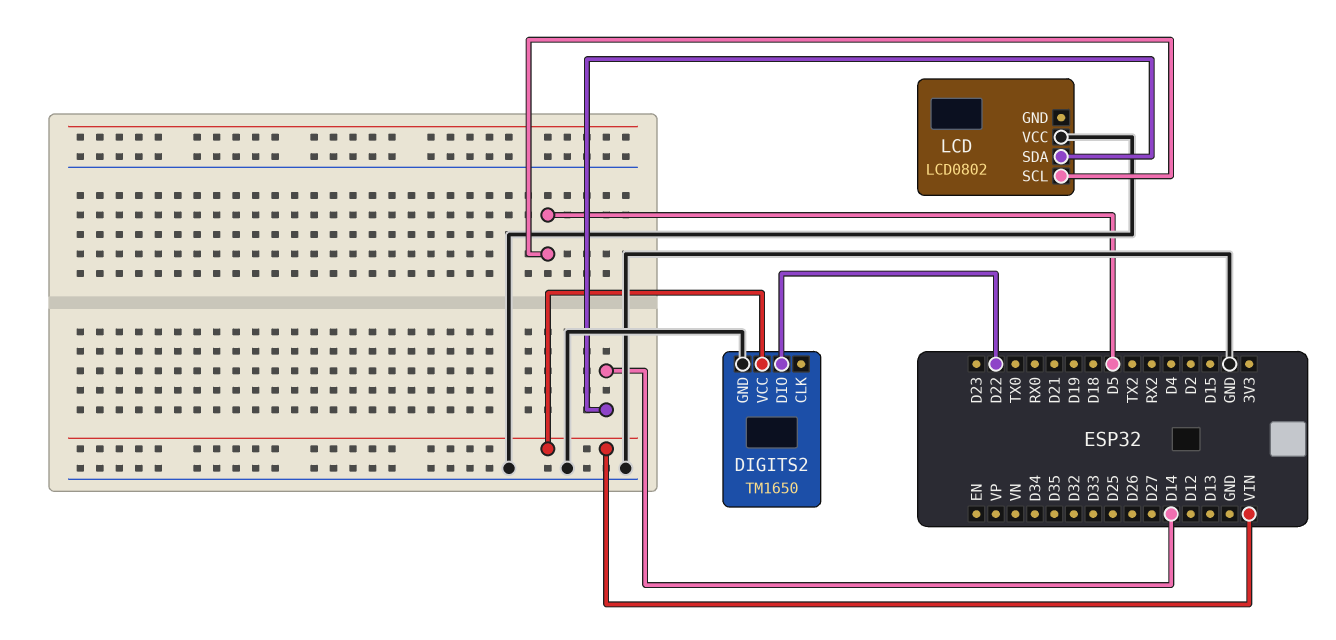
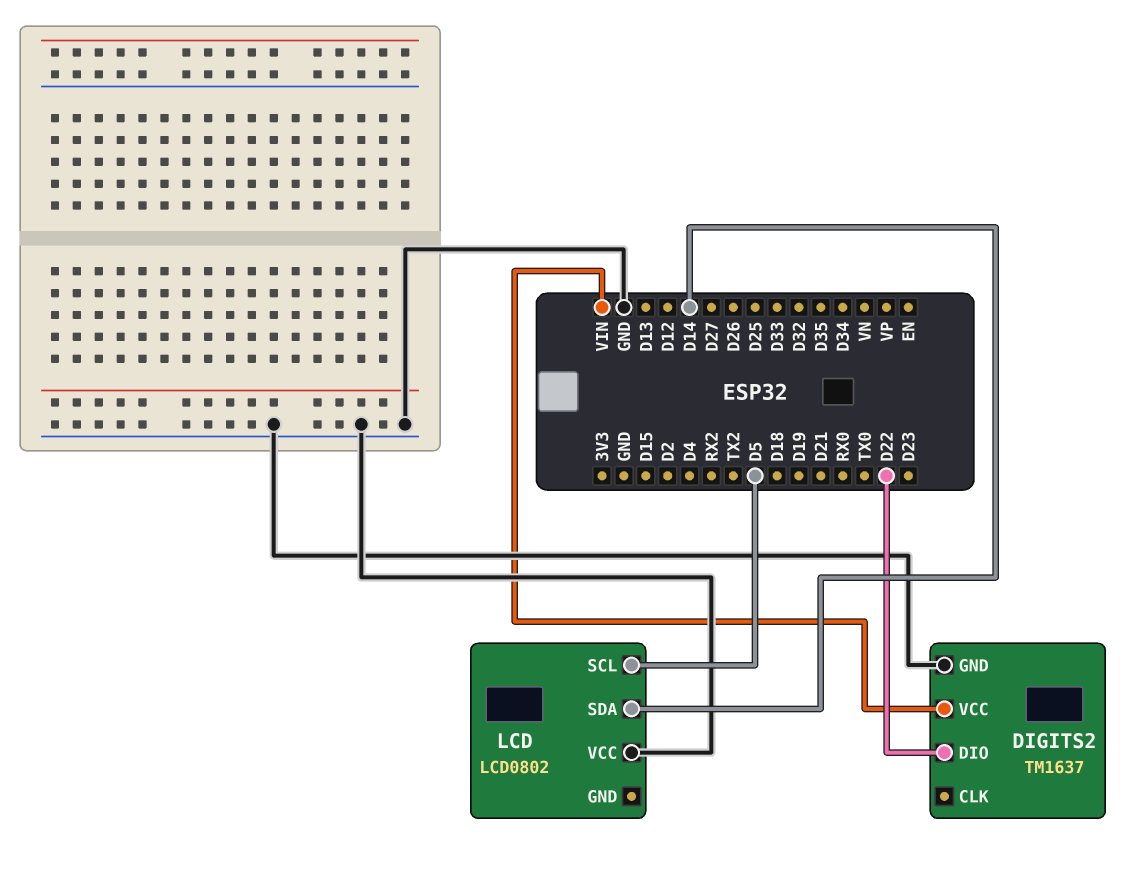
DIGITS2: TM1650 -> TM1637

